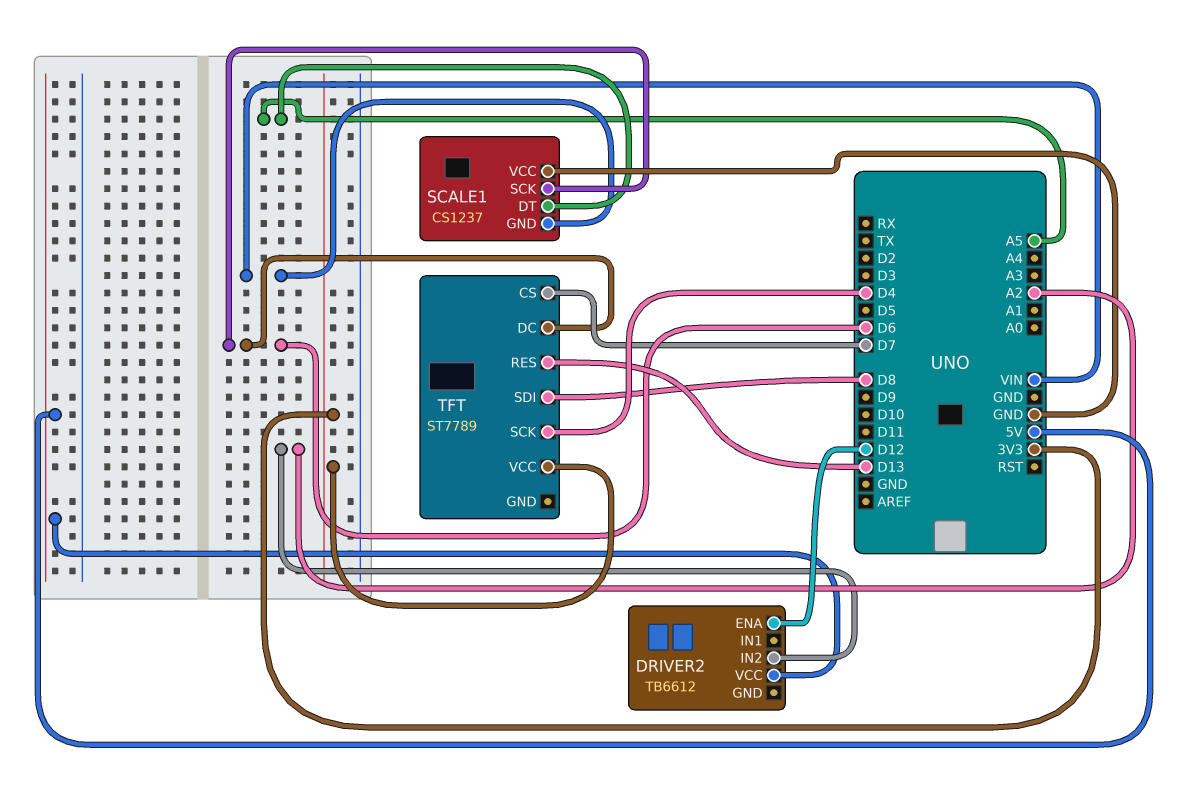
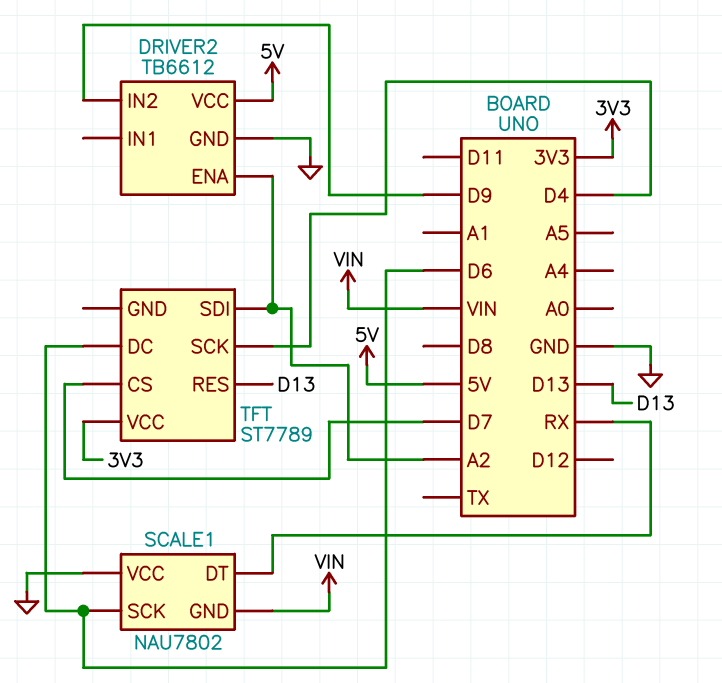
DRIVER2 pin ENA: D12 -> A2
DRIVER2 pin GND: none -> GND
DRIVER2 pin IN2: A2 -> D9
SCALE1: CS1237 -> NAU7802
SCALE1 pin DT: A5 -> RX
TFT pin SDI: D8 -> A2

